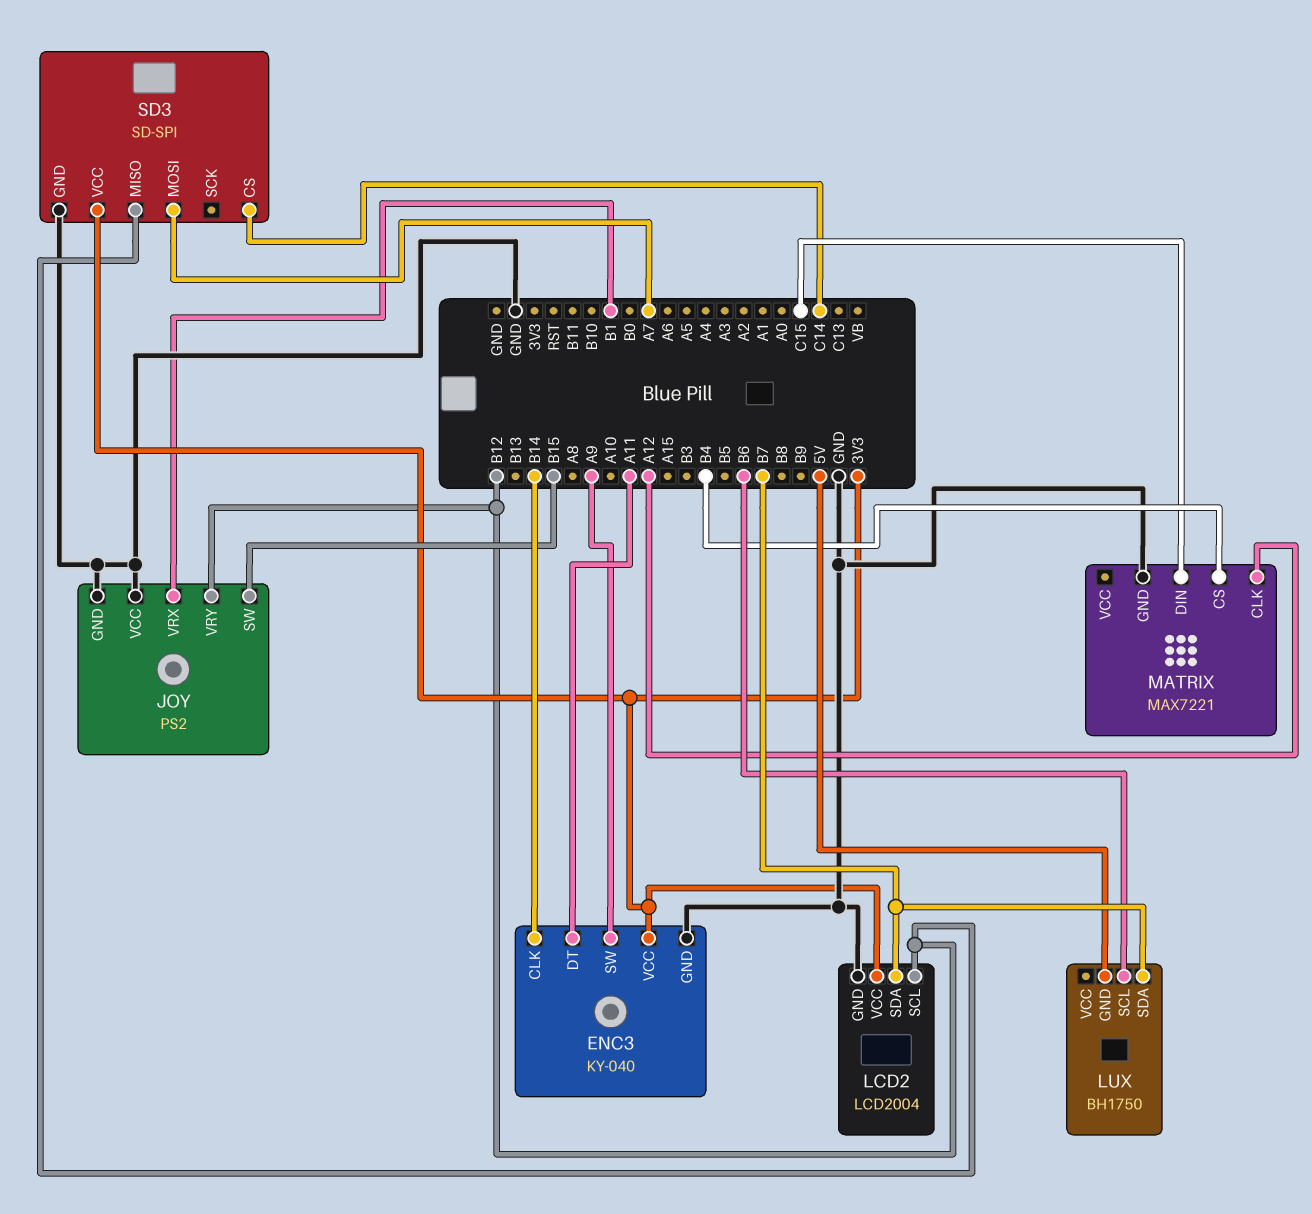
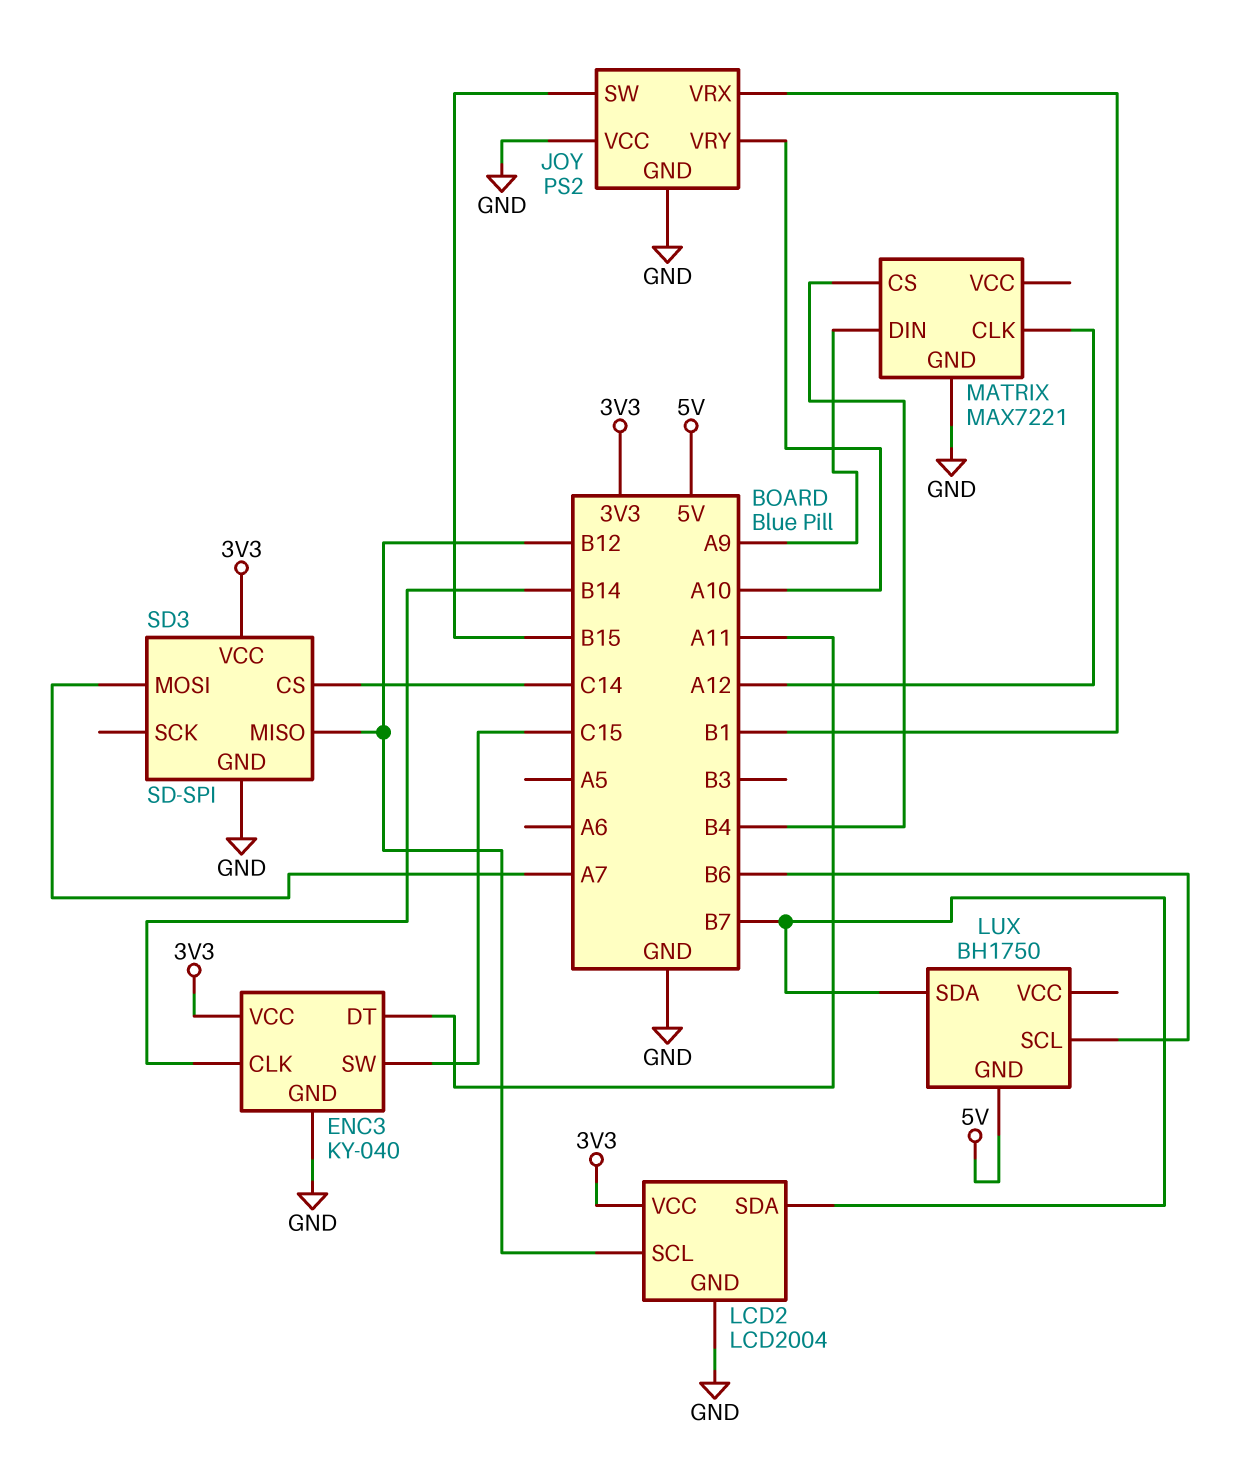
ENC3 pin SW: A9 -> C15
JOY pin VRY: B12 -> A10
MATRIX pin DIN: C15 -> A9

